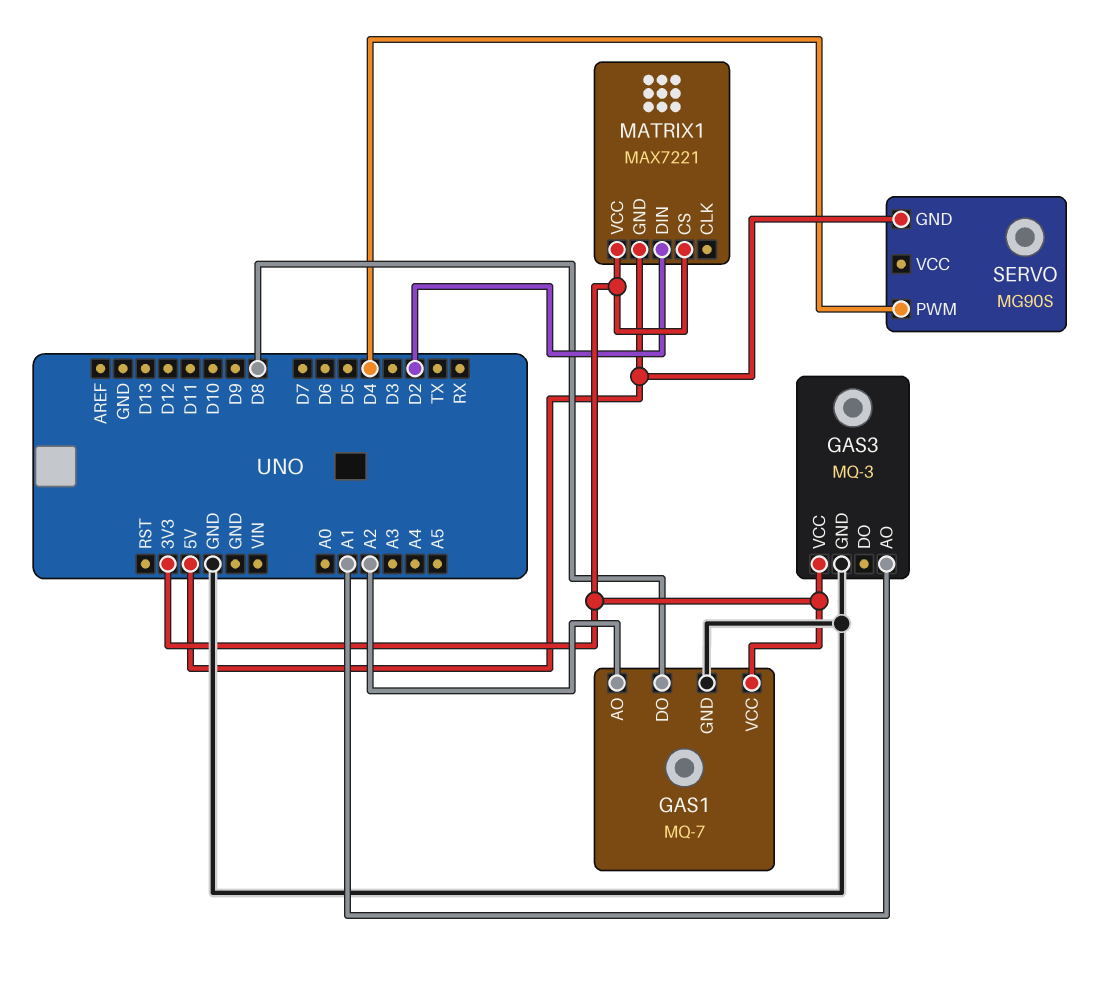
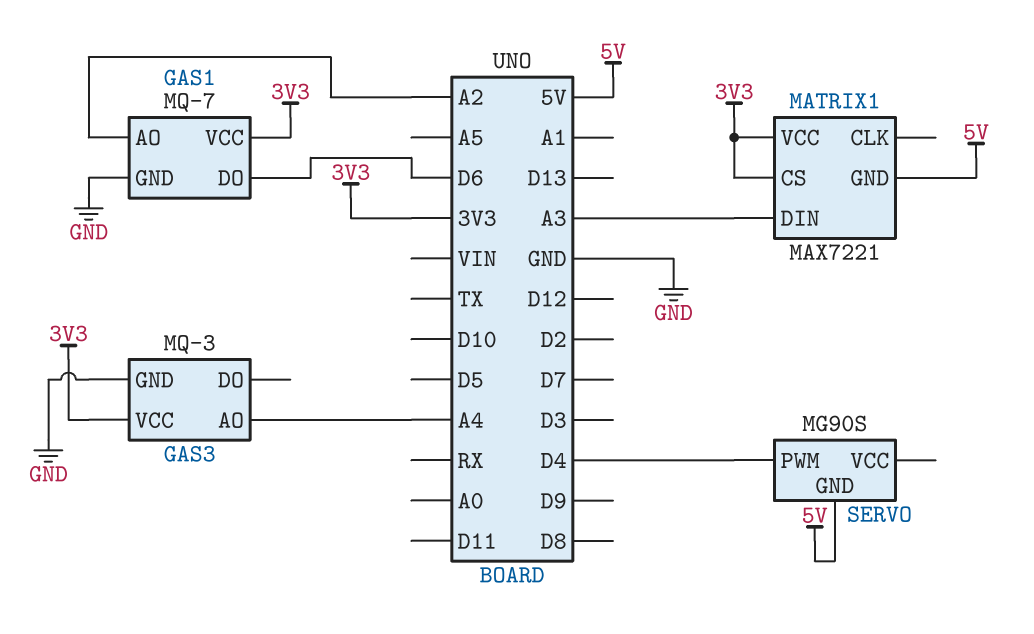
GAS1 pin DO: D8 -> D6
GAS3 pin AO: A1 -> A4
MATRIX1 pin DIN: D2 -> A3

